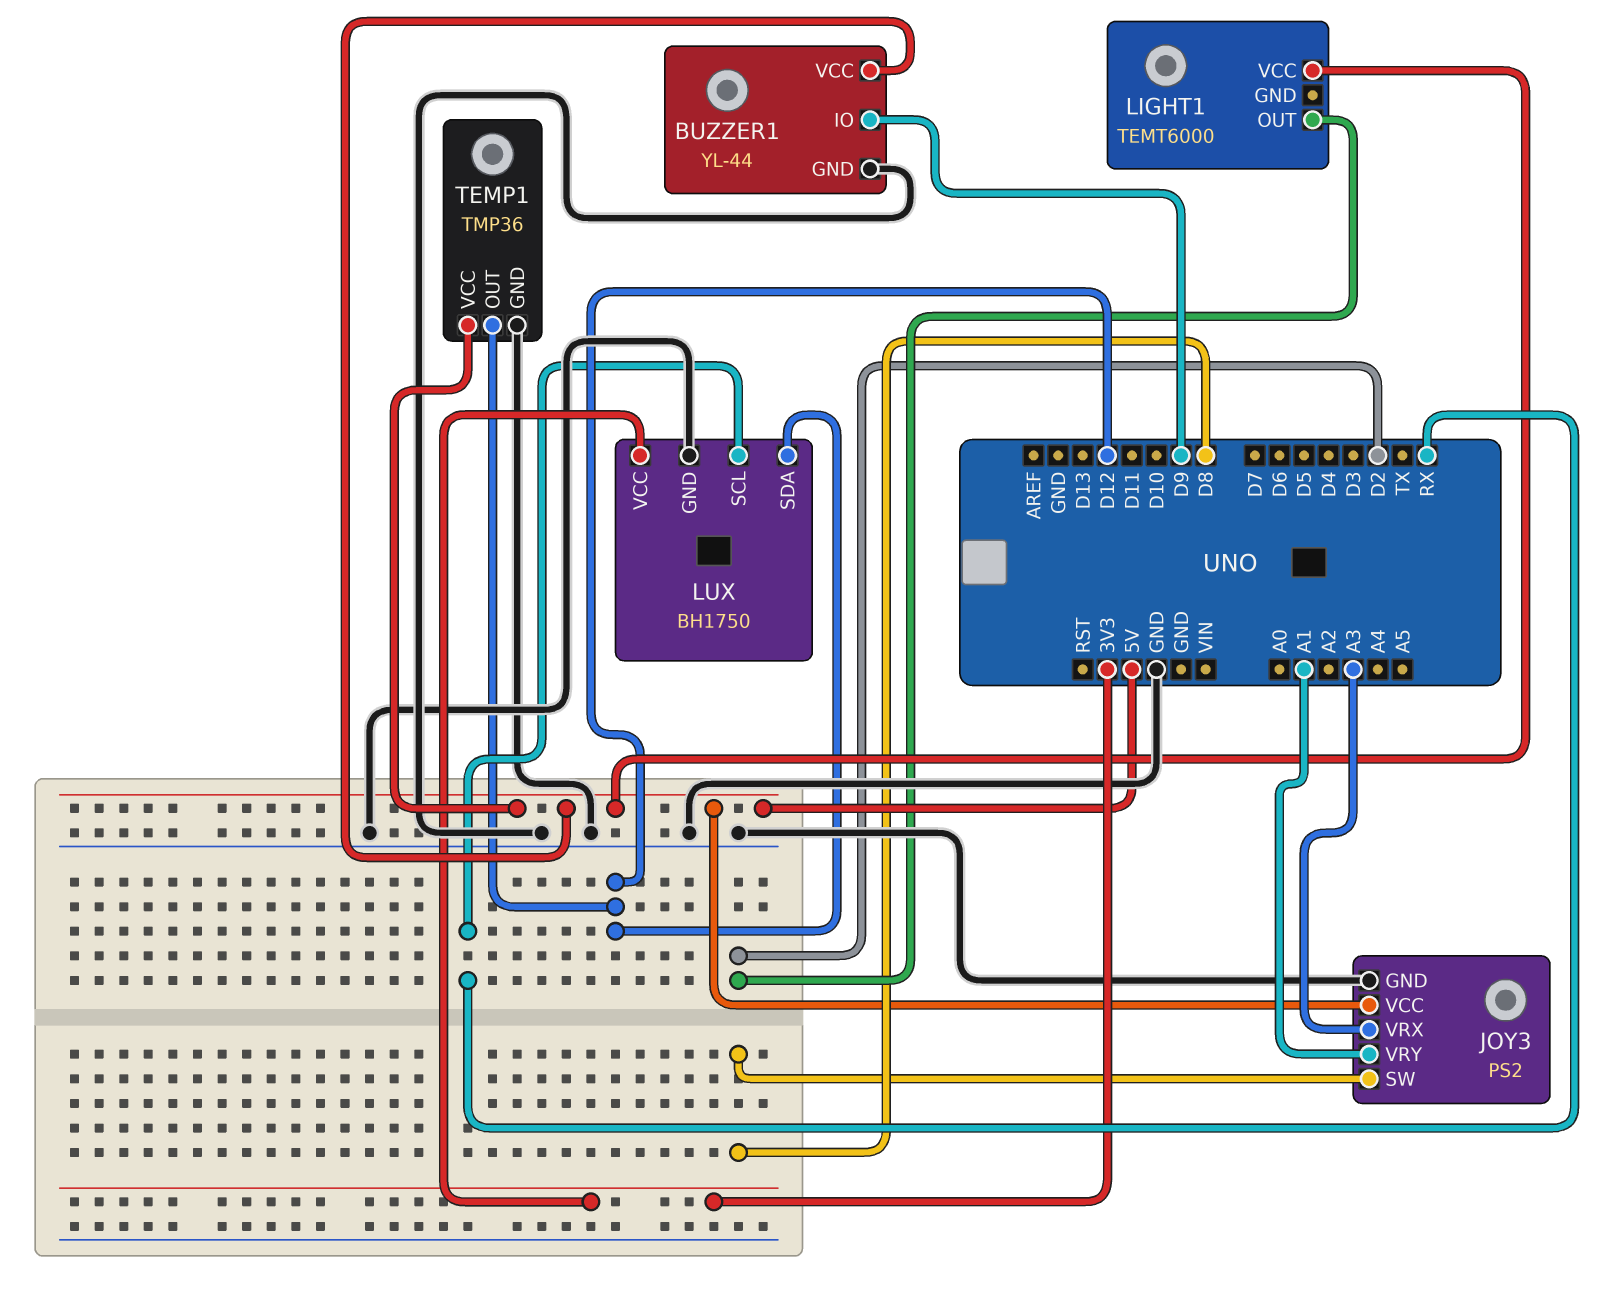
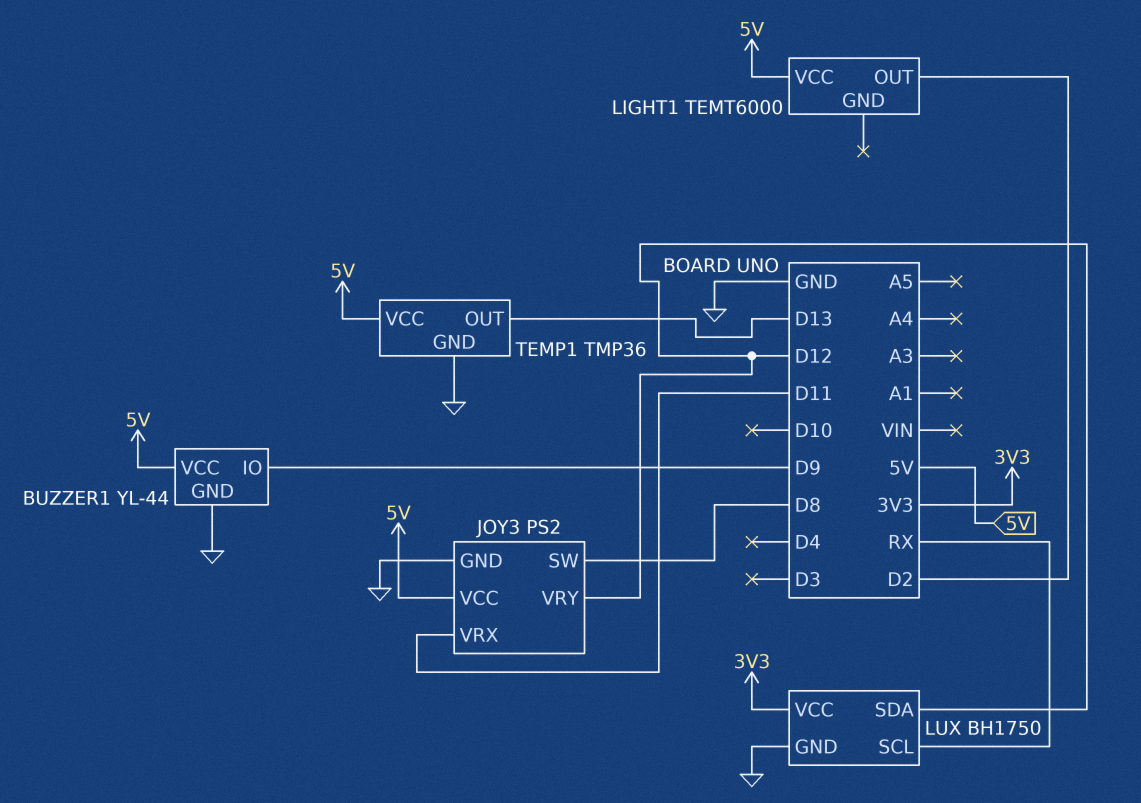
JOY3 pin VRX: A3 -> D11
JOY3 pin VRY: A1 -> D12
TEMP1 pin OUT: D12 -> D13

